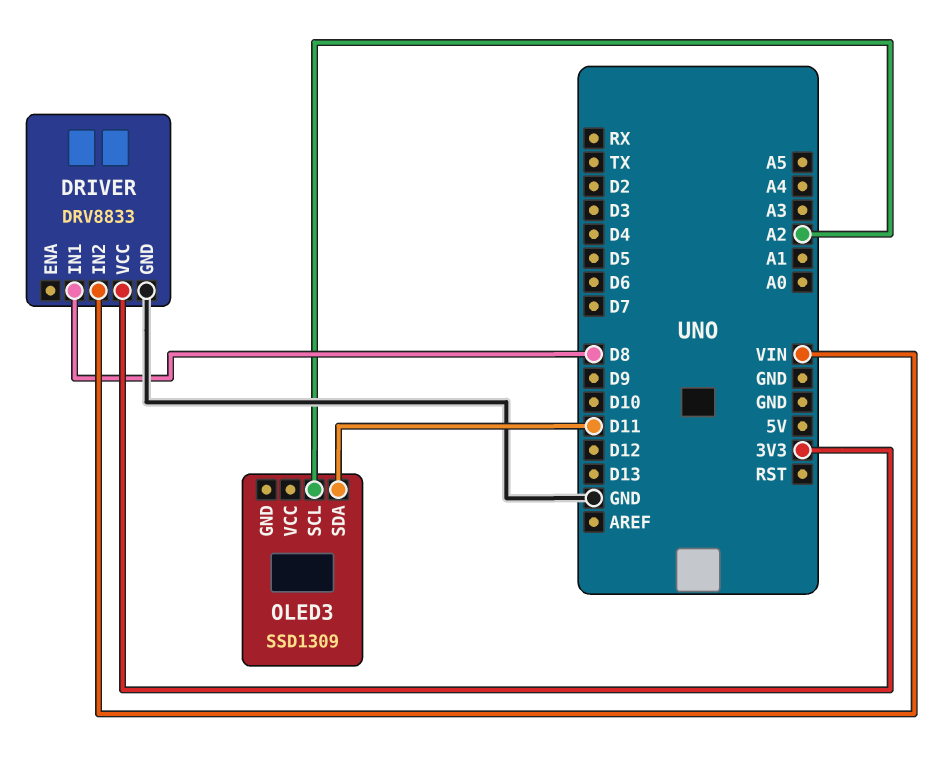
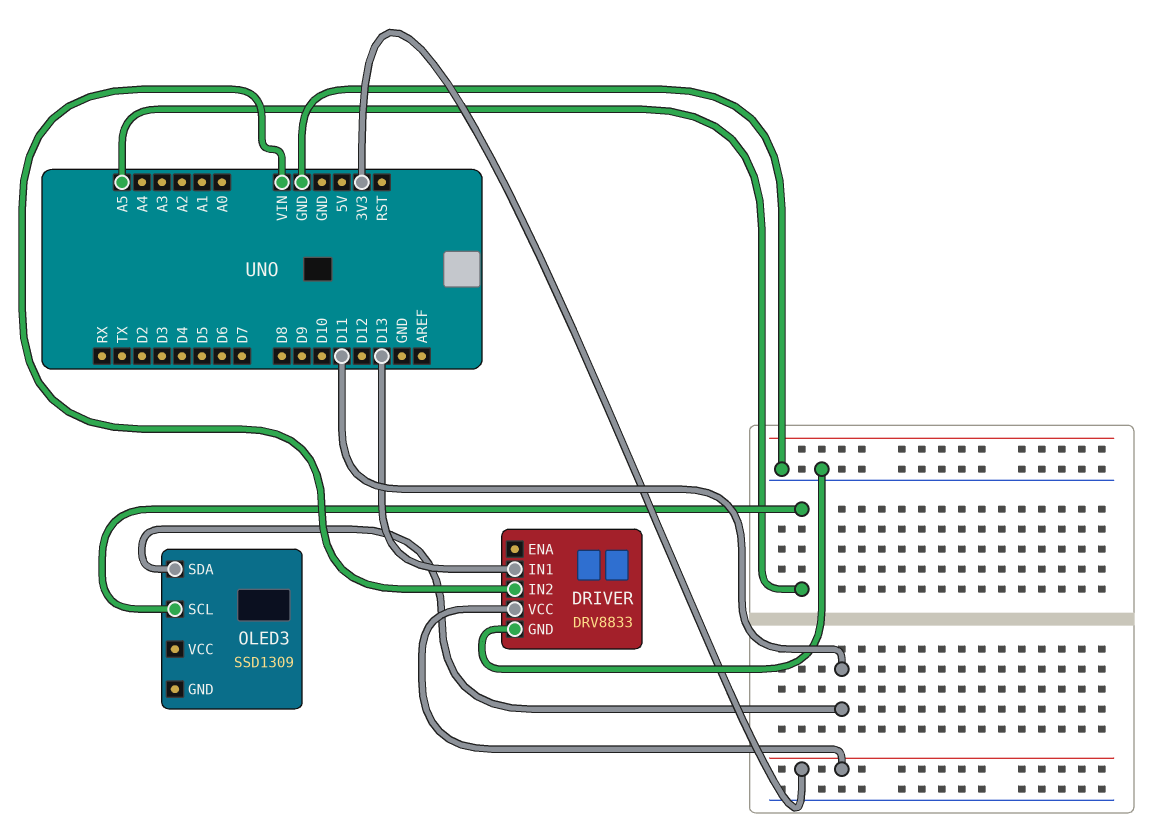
DRIVER pin IN1: D8 -> D13
OLED3 pin SCL: A2 -> A5

